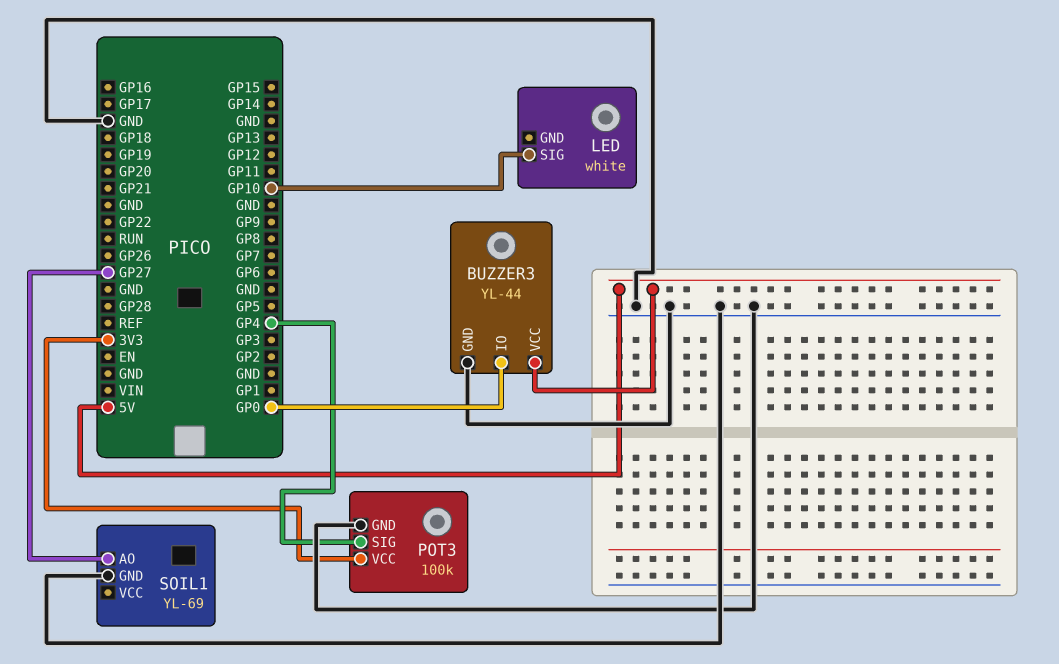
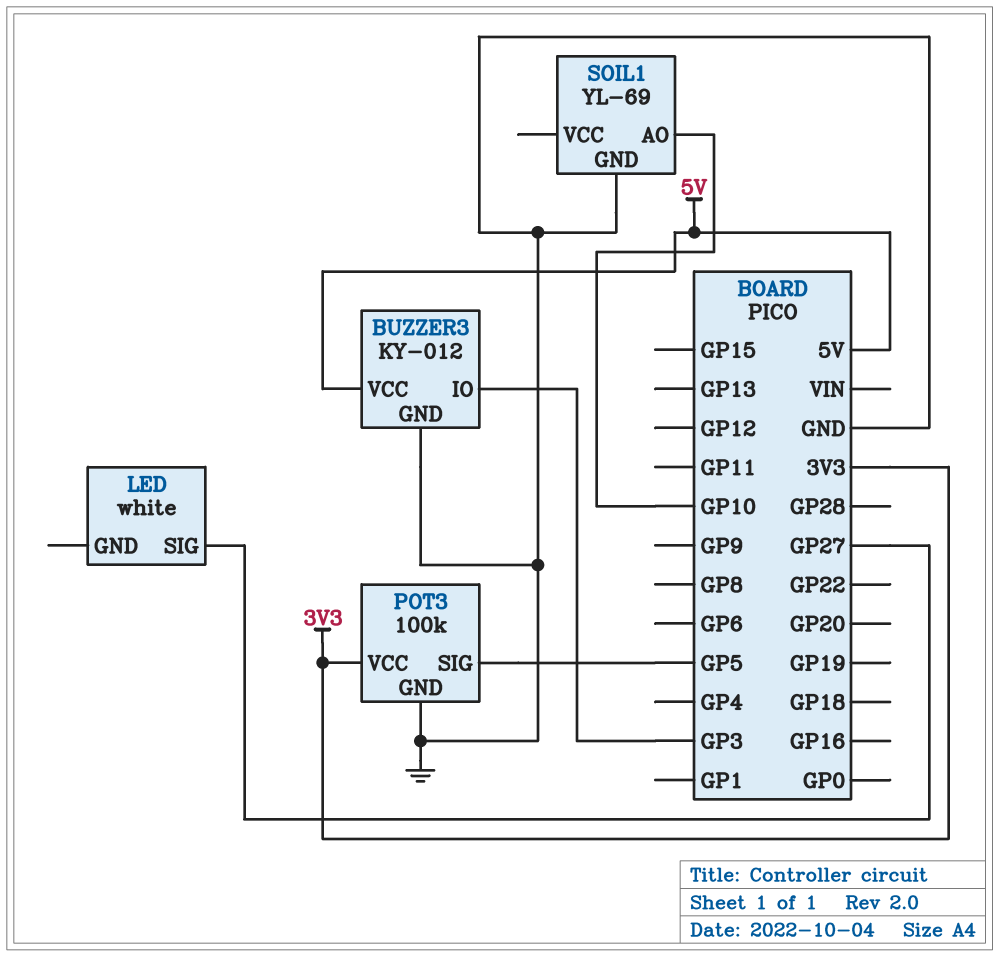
BUZZER3: YL-44 -> KY-012
BUZZER3 pin IO: GP0 -> GP3
LED pin SIG: GP10 -> GP27
POT3 pin SIG: GP4 -> GP5
SOIL1 pin AO: GP27 -> GP10

